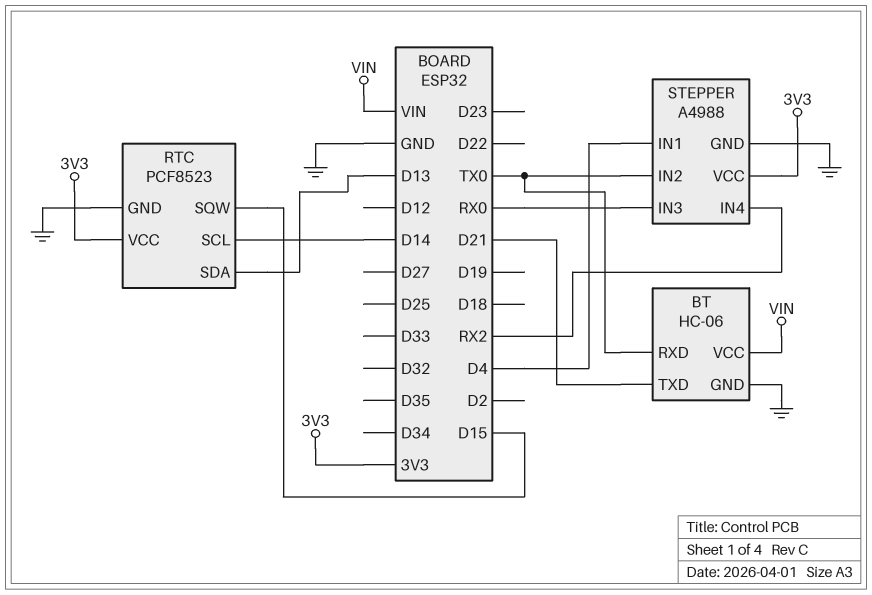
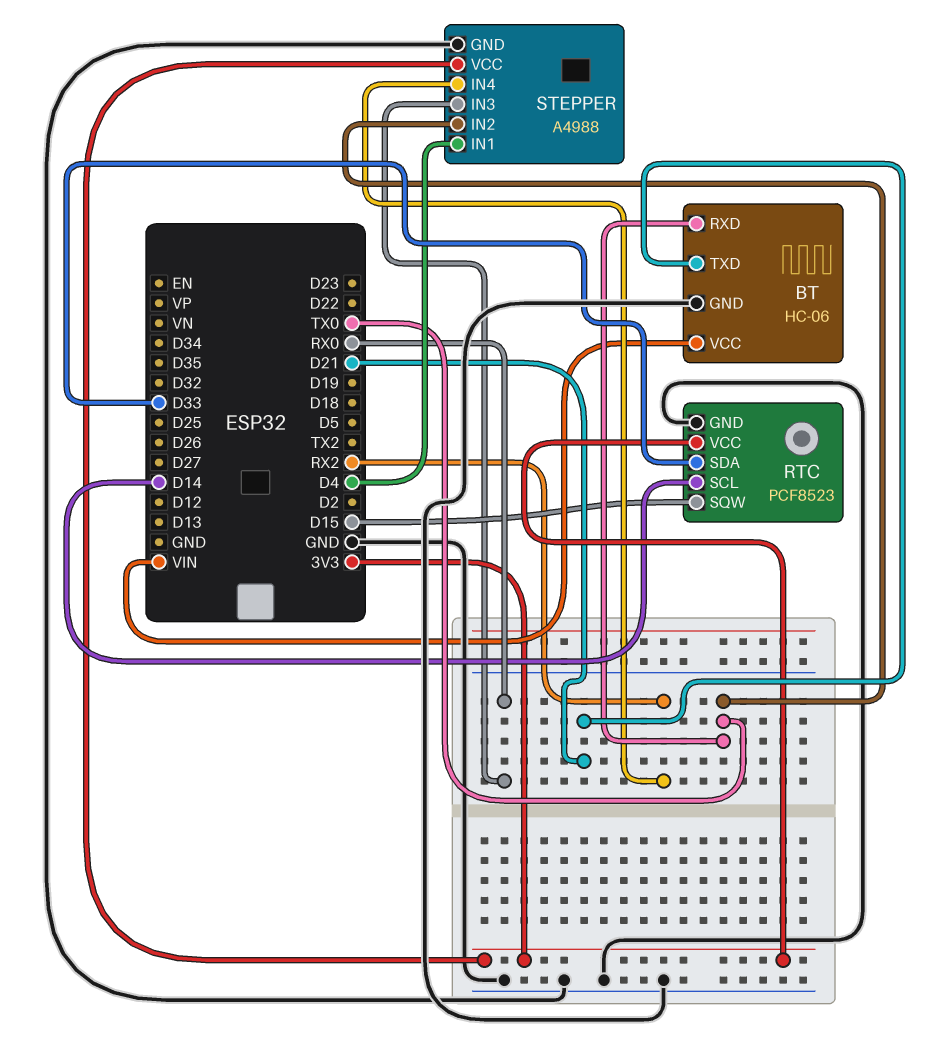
RTC pin SDA: D13 -> D33

